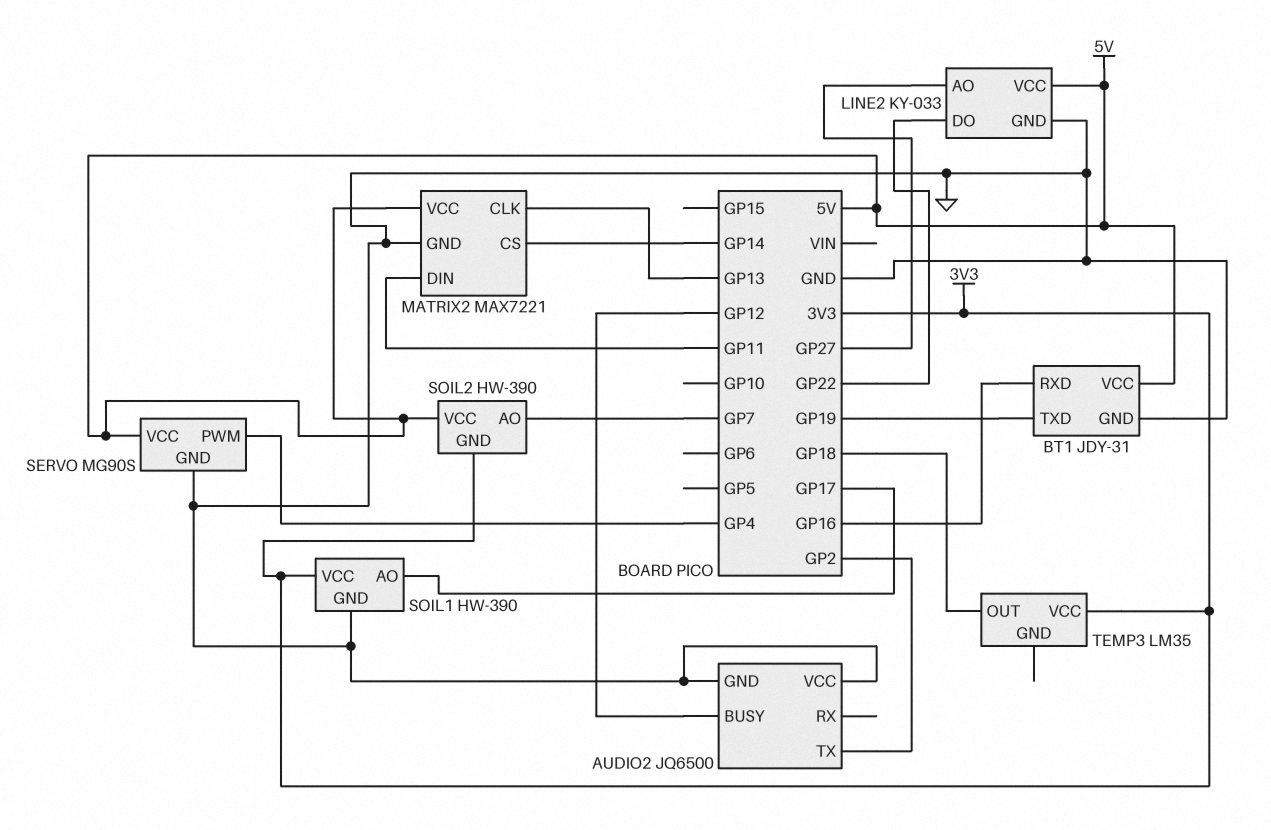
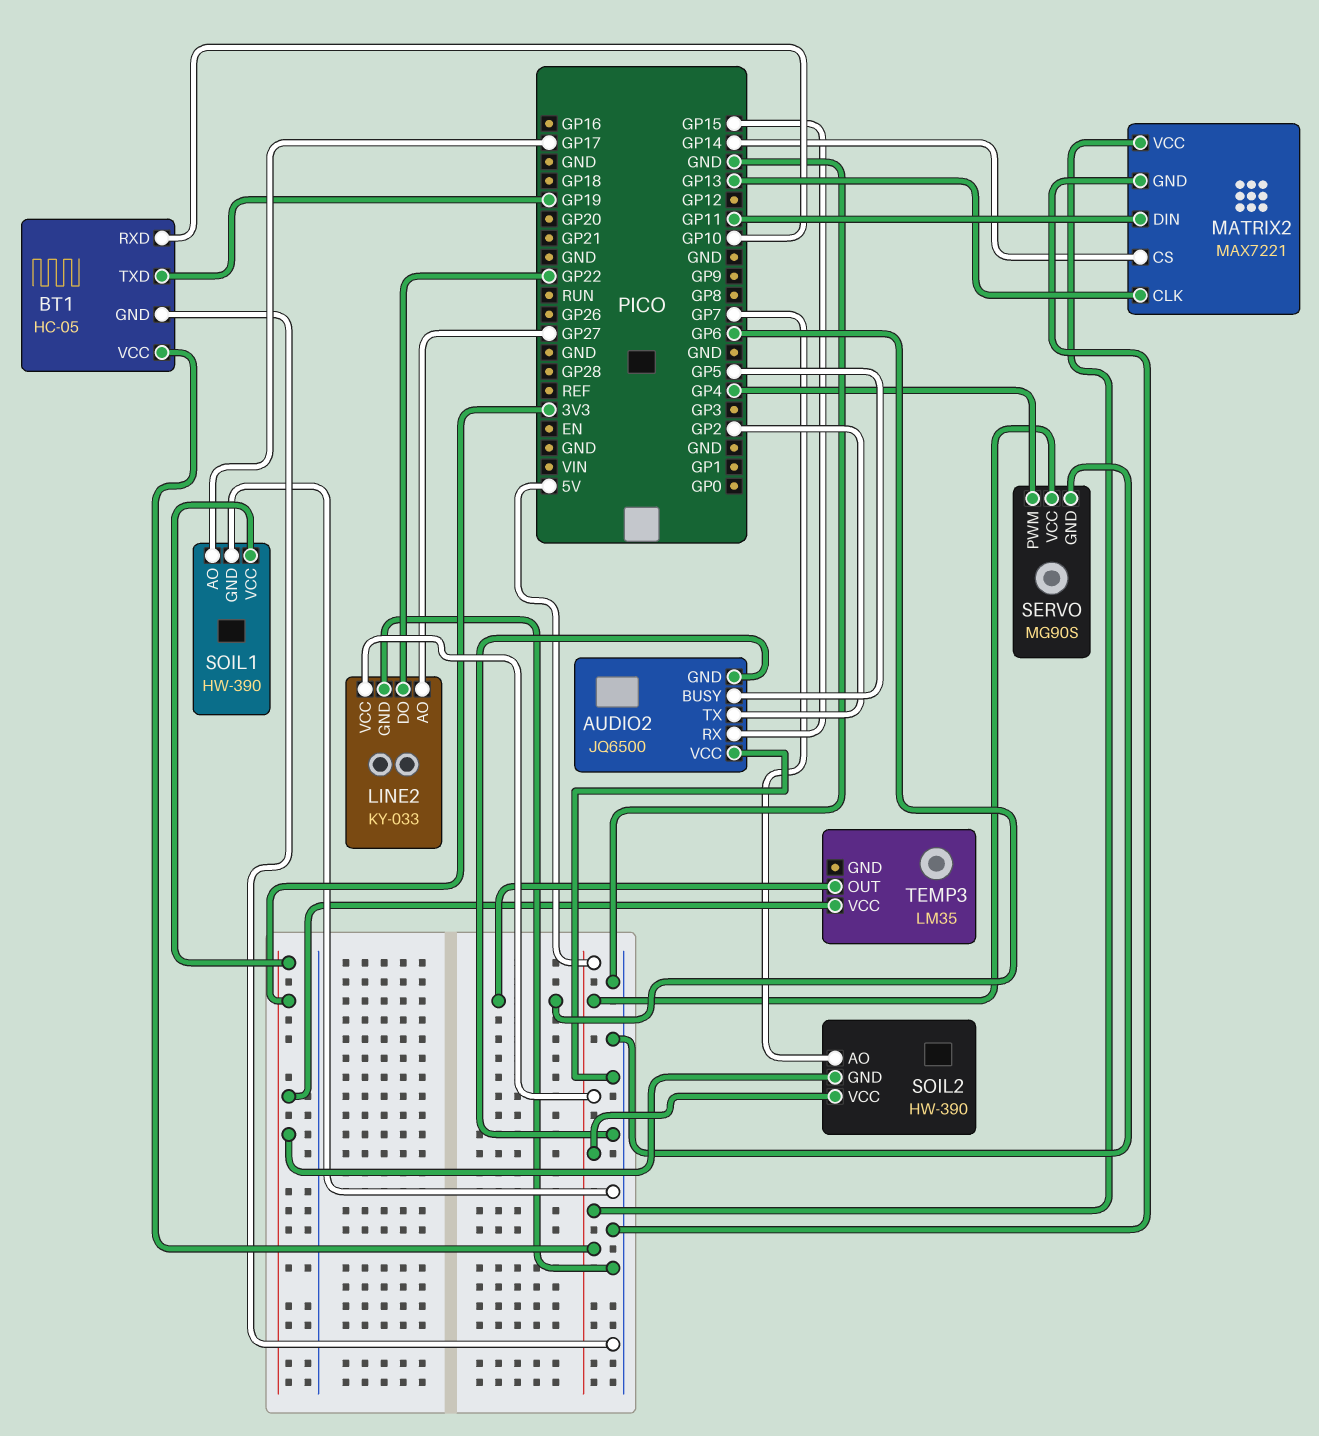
AUDIO2 pin BUSY: GP12 -> GP5
AUDIO2 pin RX: none -> GP15
BT1: JDY-31 -> HC-05
BT1 pin RXD: GP16 -> GP10
TEMP3 pin OUT: GP18 -> GP6

